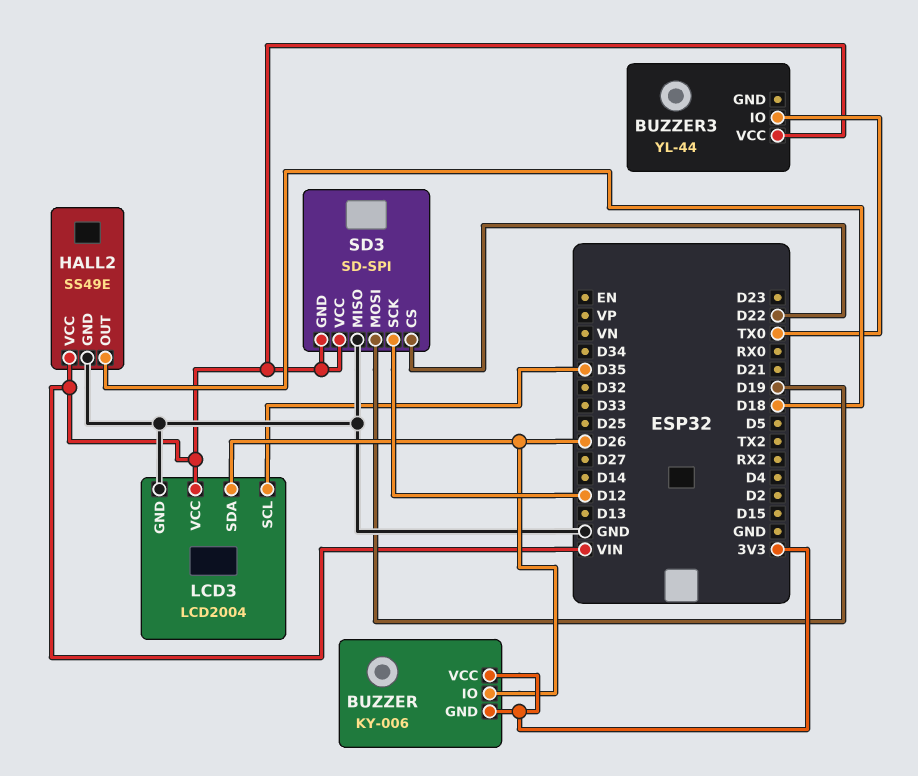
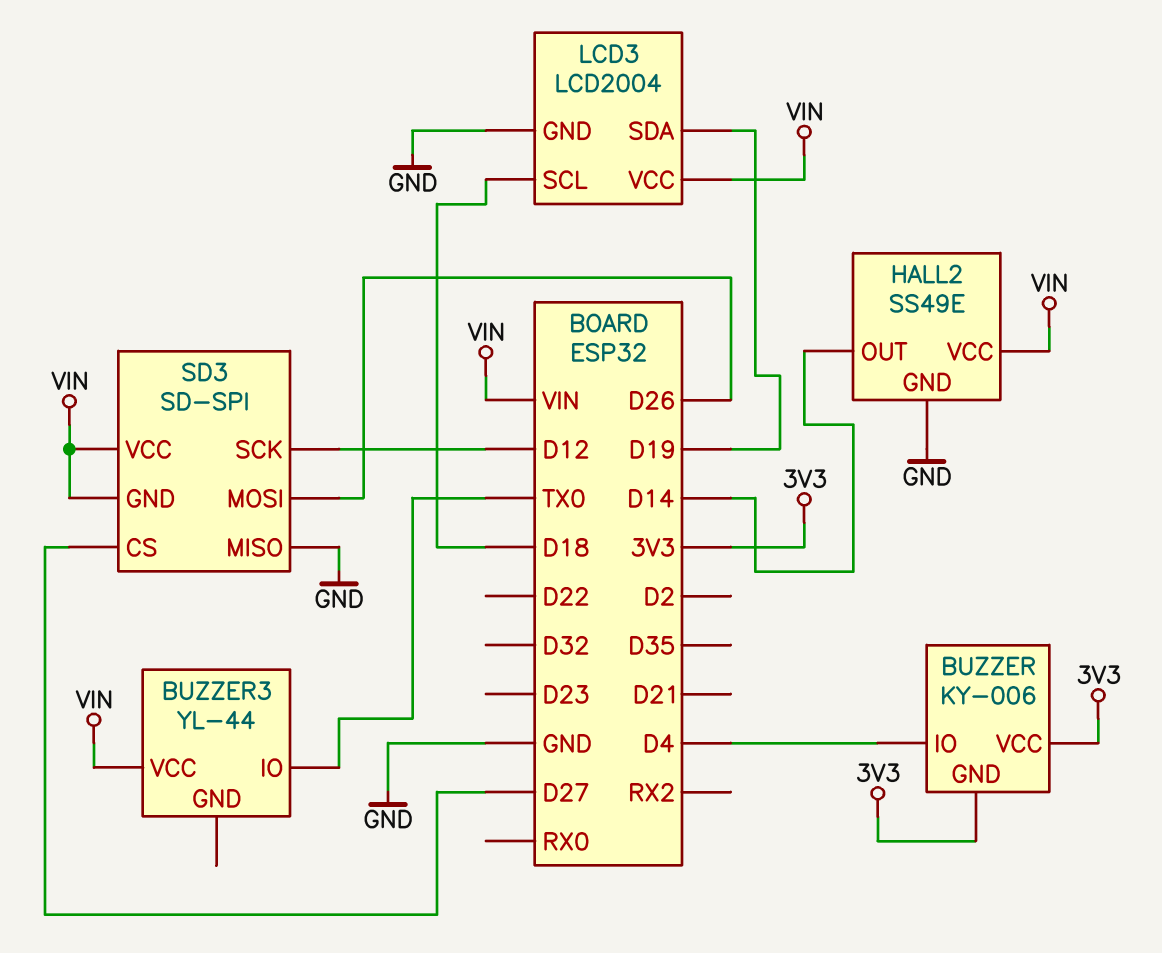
BUZZER pin IO: D26 -> D4
HALL2 pin OUT: D18 -> D14
LCD3 pin SCL: D35 -> D18
LCD3 pin SDA: D26 -> D19
SD3 pin CS: D22 -> D27
SD3 pin MOSI: D19 -> D26

